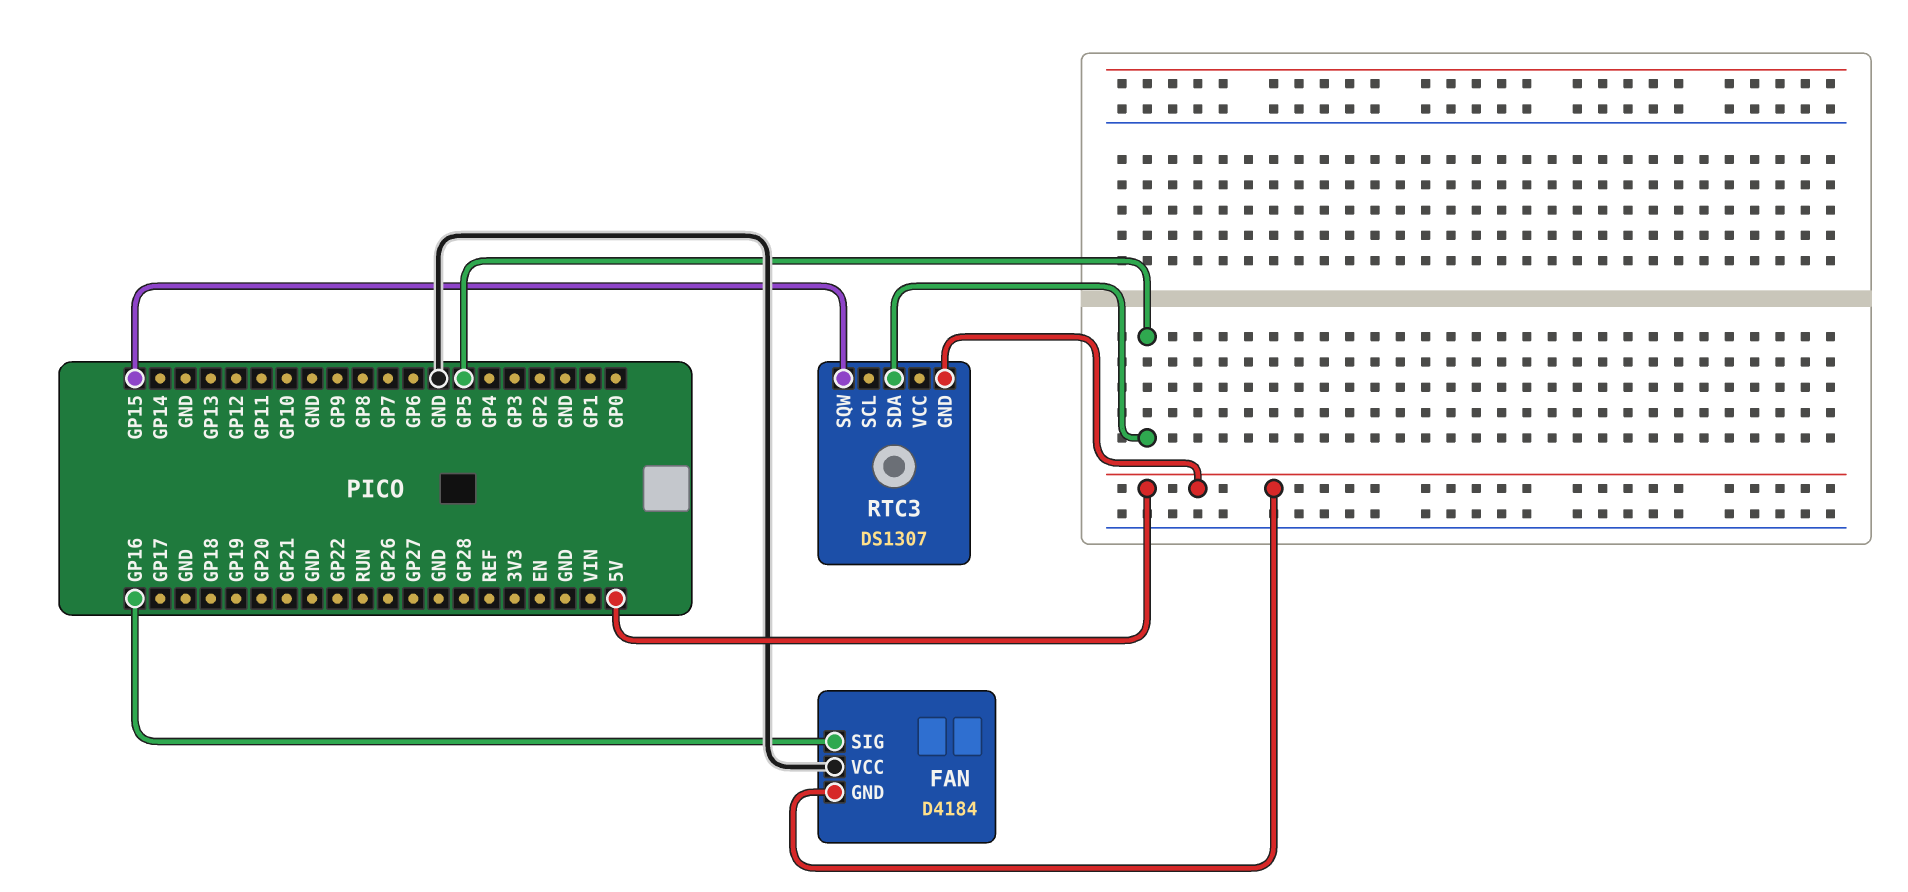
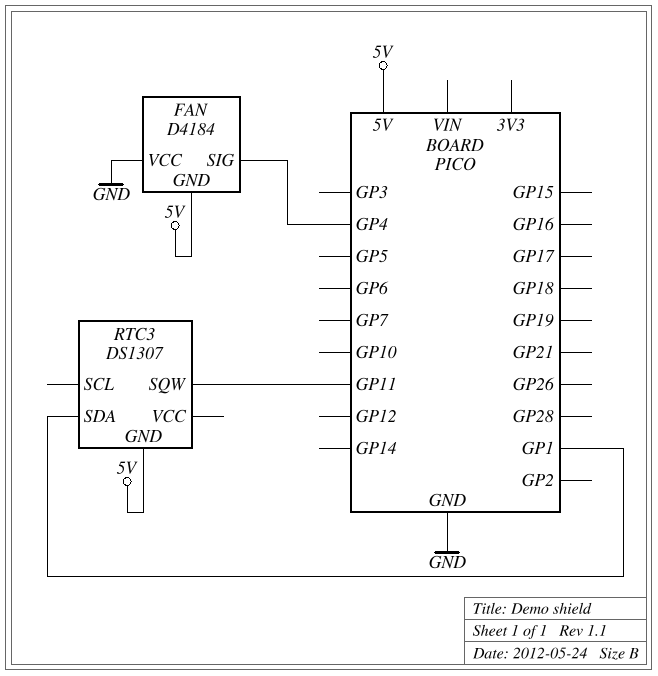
FAN pin SIG: GP16 -> GP4
RTC3 pin SDA: GP5 -> GP1
RTC3 pin SQW: GP15 -> GP11

